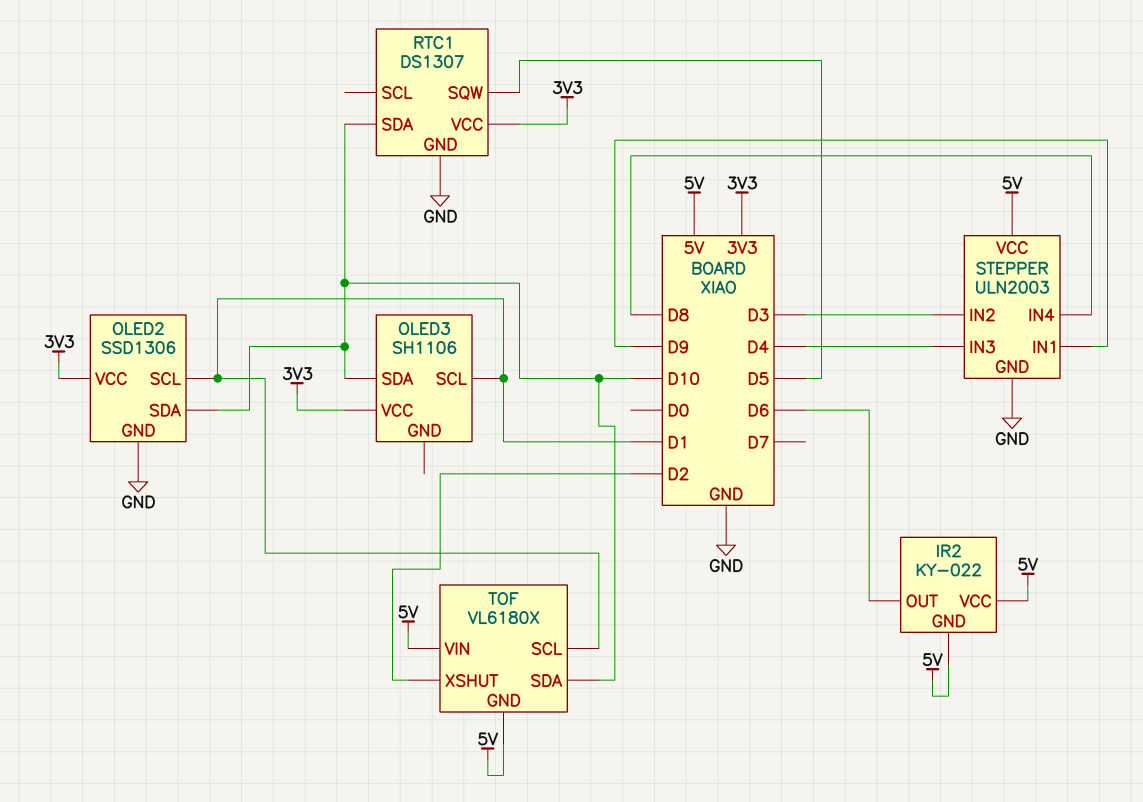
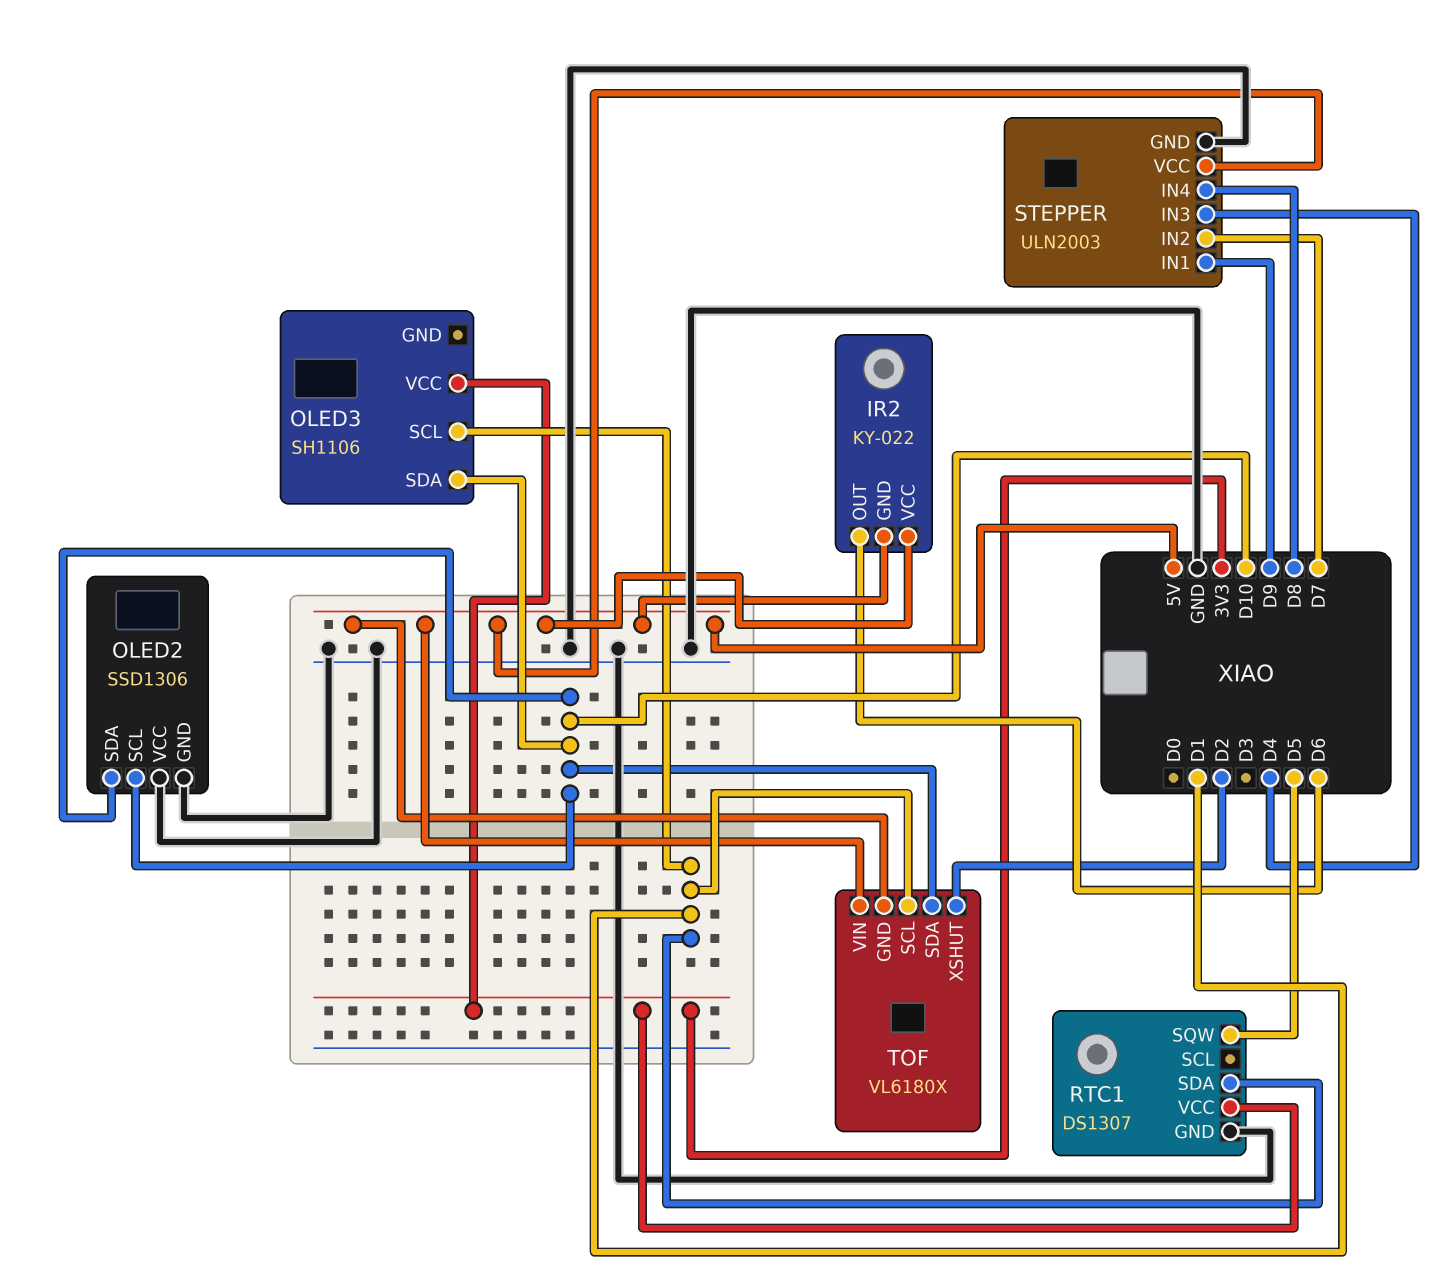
OLED2 pin SCL: D1 -> D10
OLED2 pin VCC: 3V3 -> GND
RTC1 pin SDA: D10 -> D1
STEPPER pin IN2: D3 -> D7

